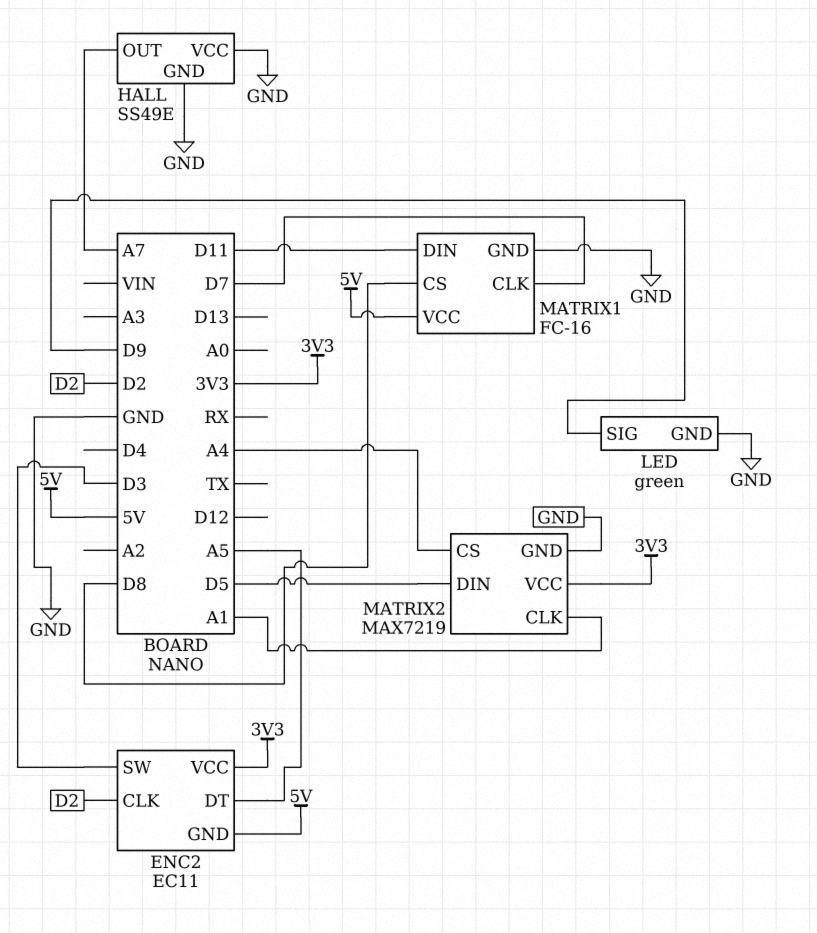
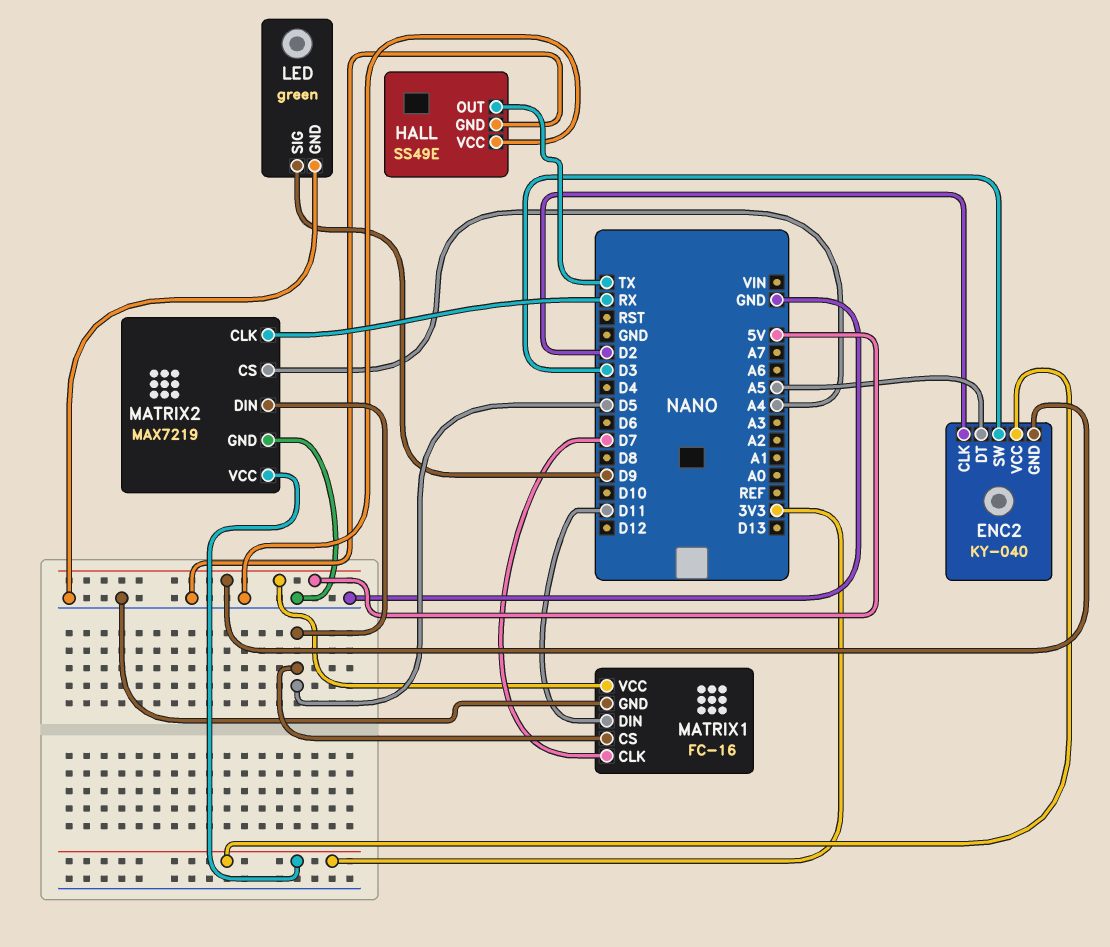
ENC2: EC11 -> KY-040
HALL pin OUT: A7 -> TX
MATRIX1 pin CS: D8 -> D5
MATRIX2 pin CLK: A1 -> RX

